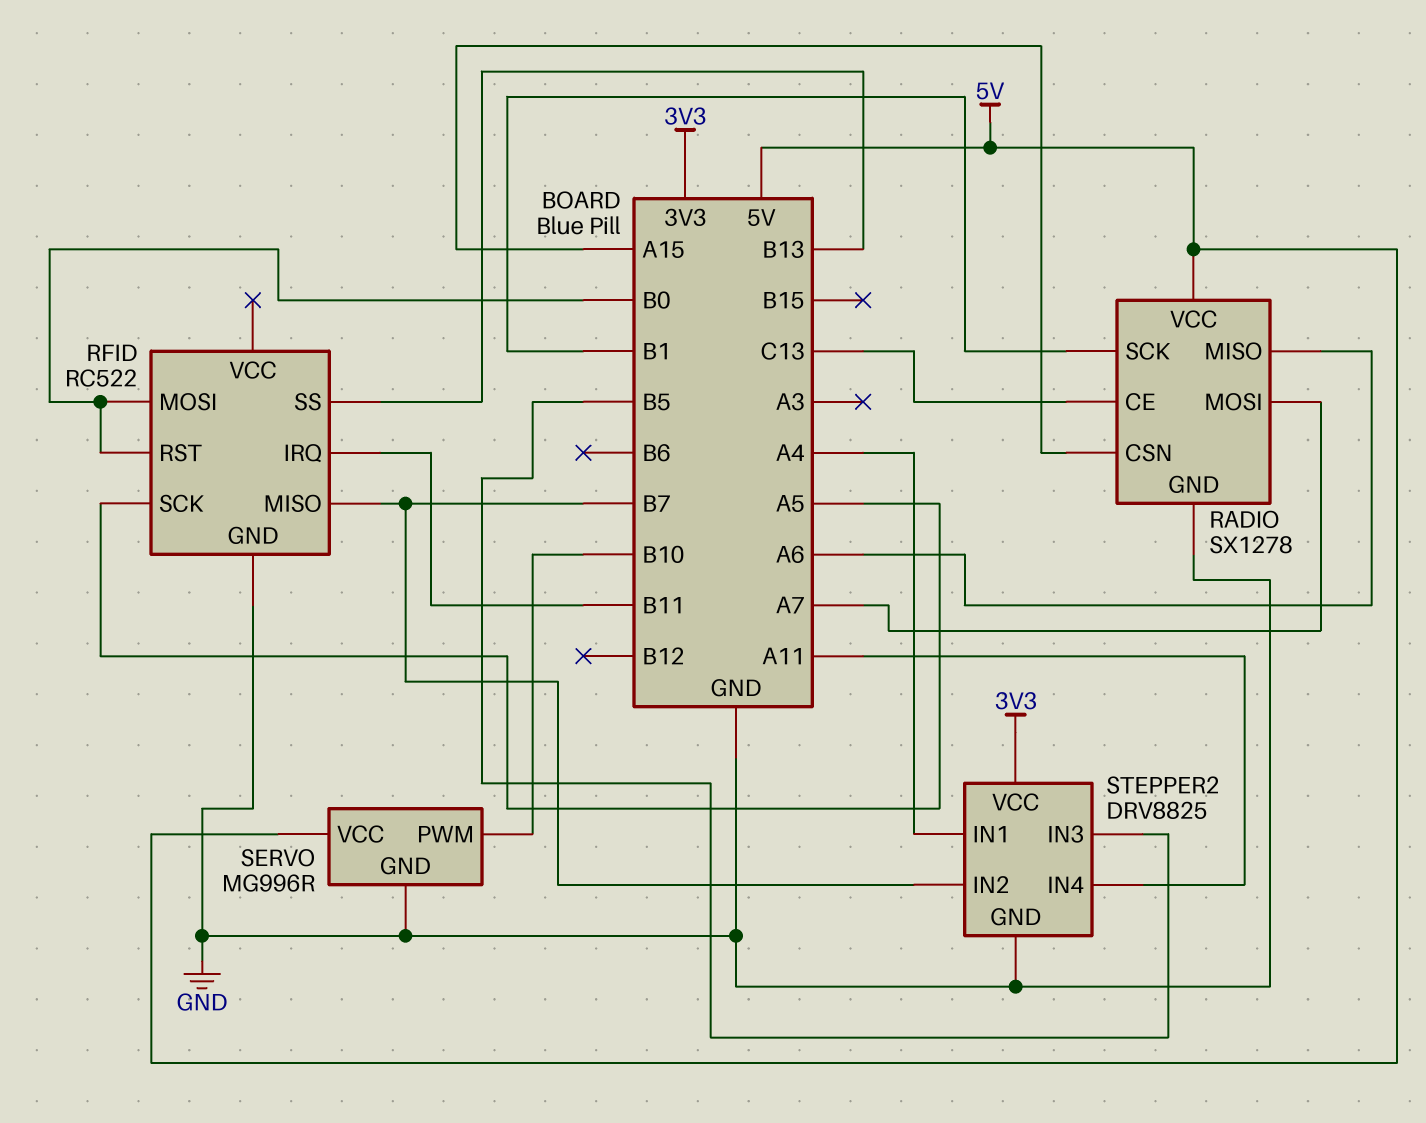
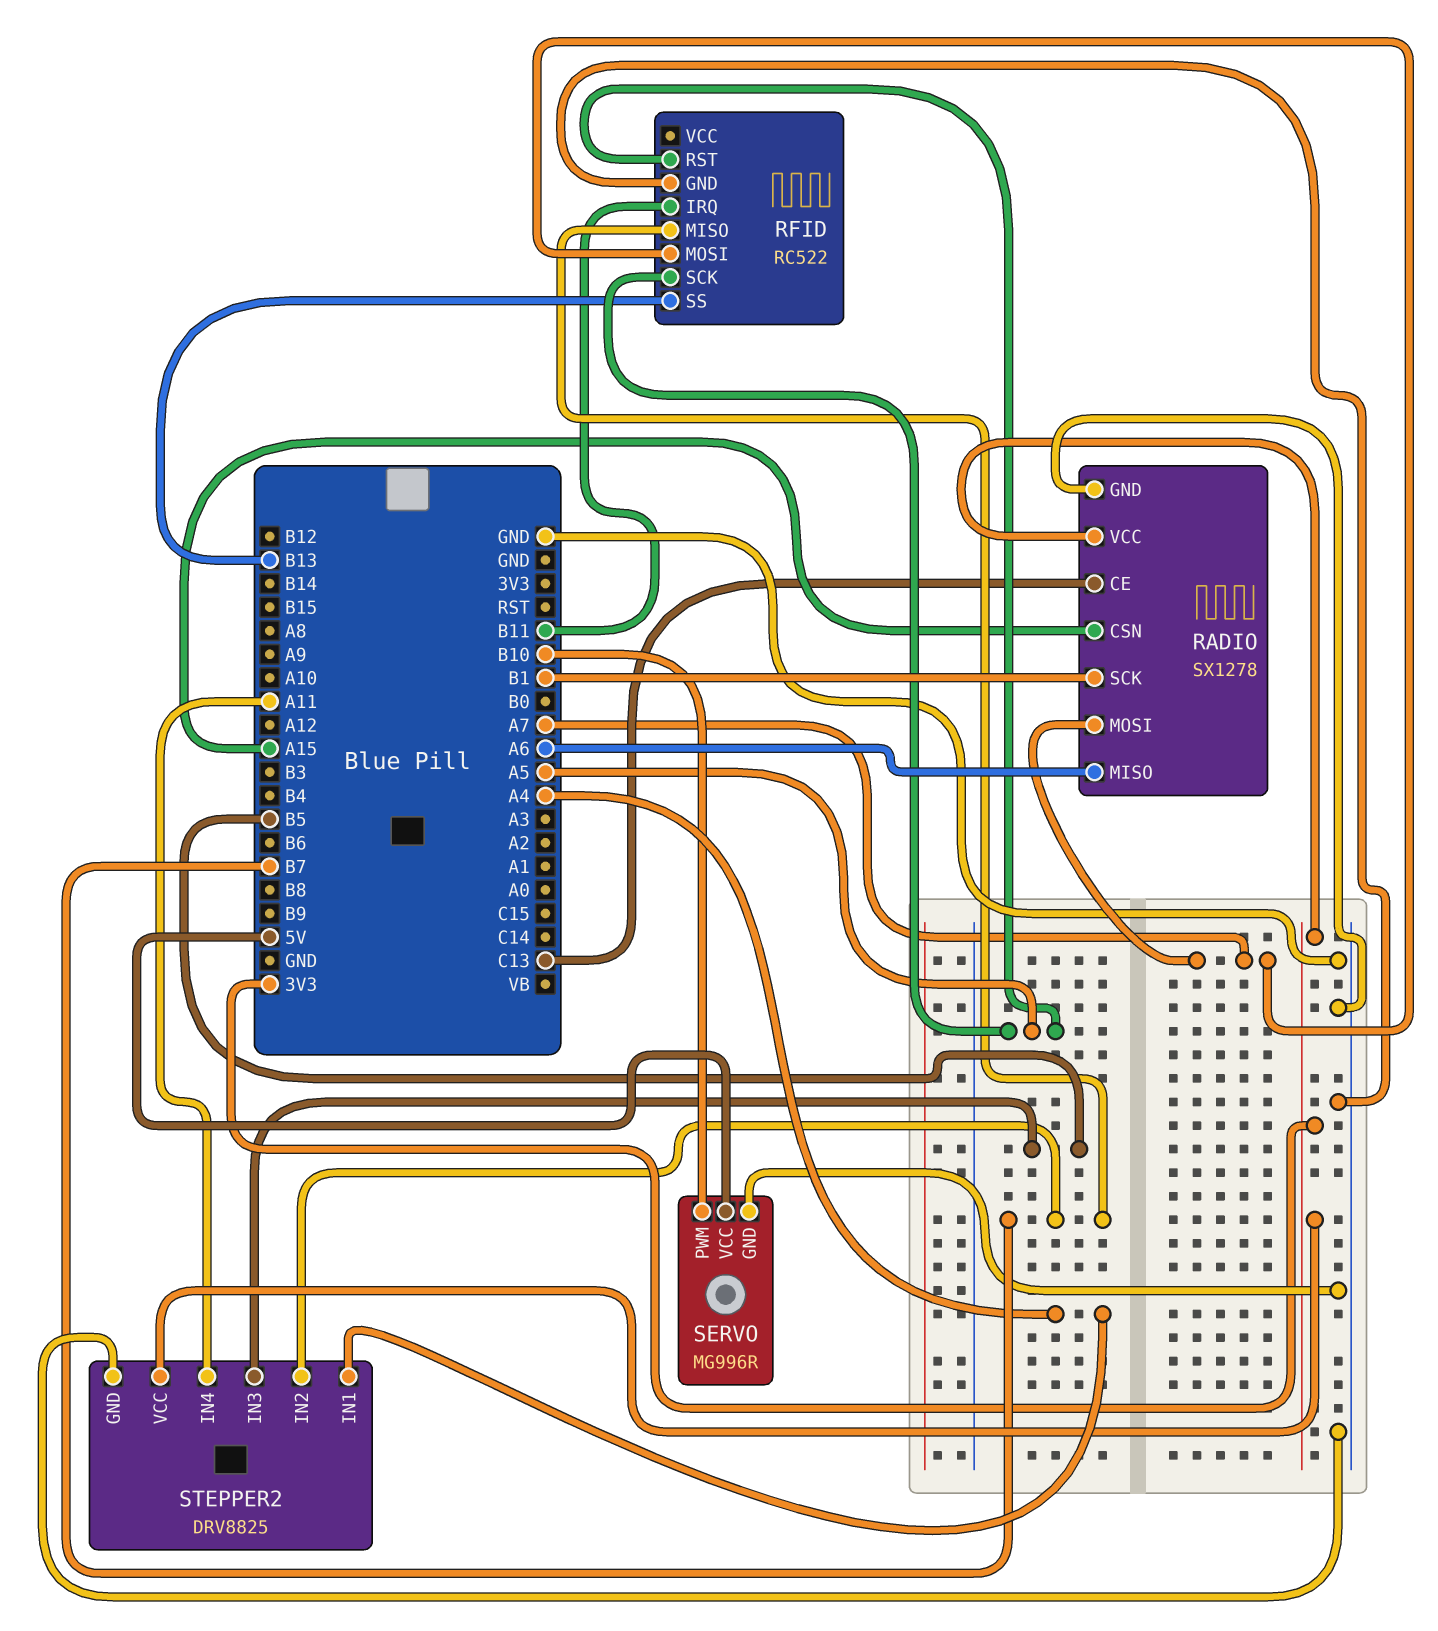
RADIO pin VCC: 5V -> 3V3
RFID pin MOSI: B0 -> A7
RFID pin RST: B0 -> A5

